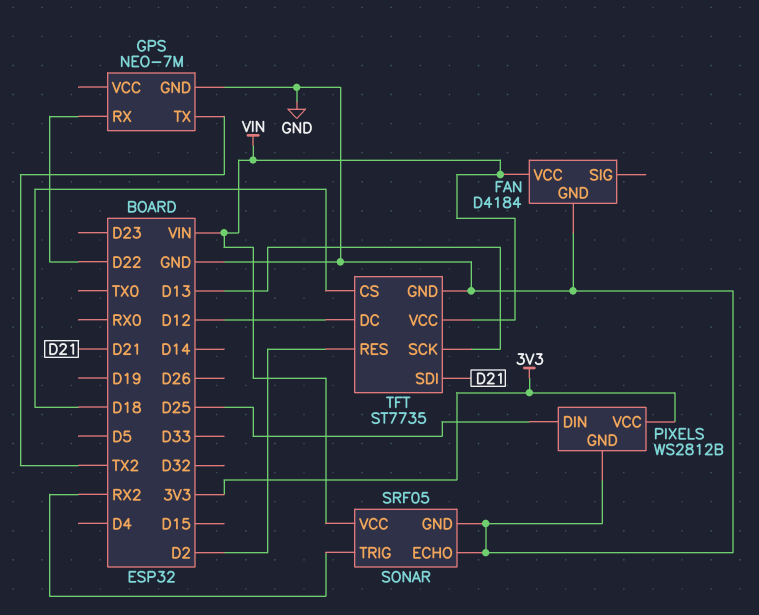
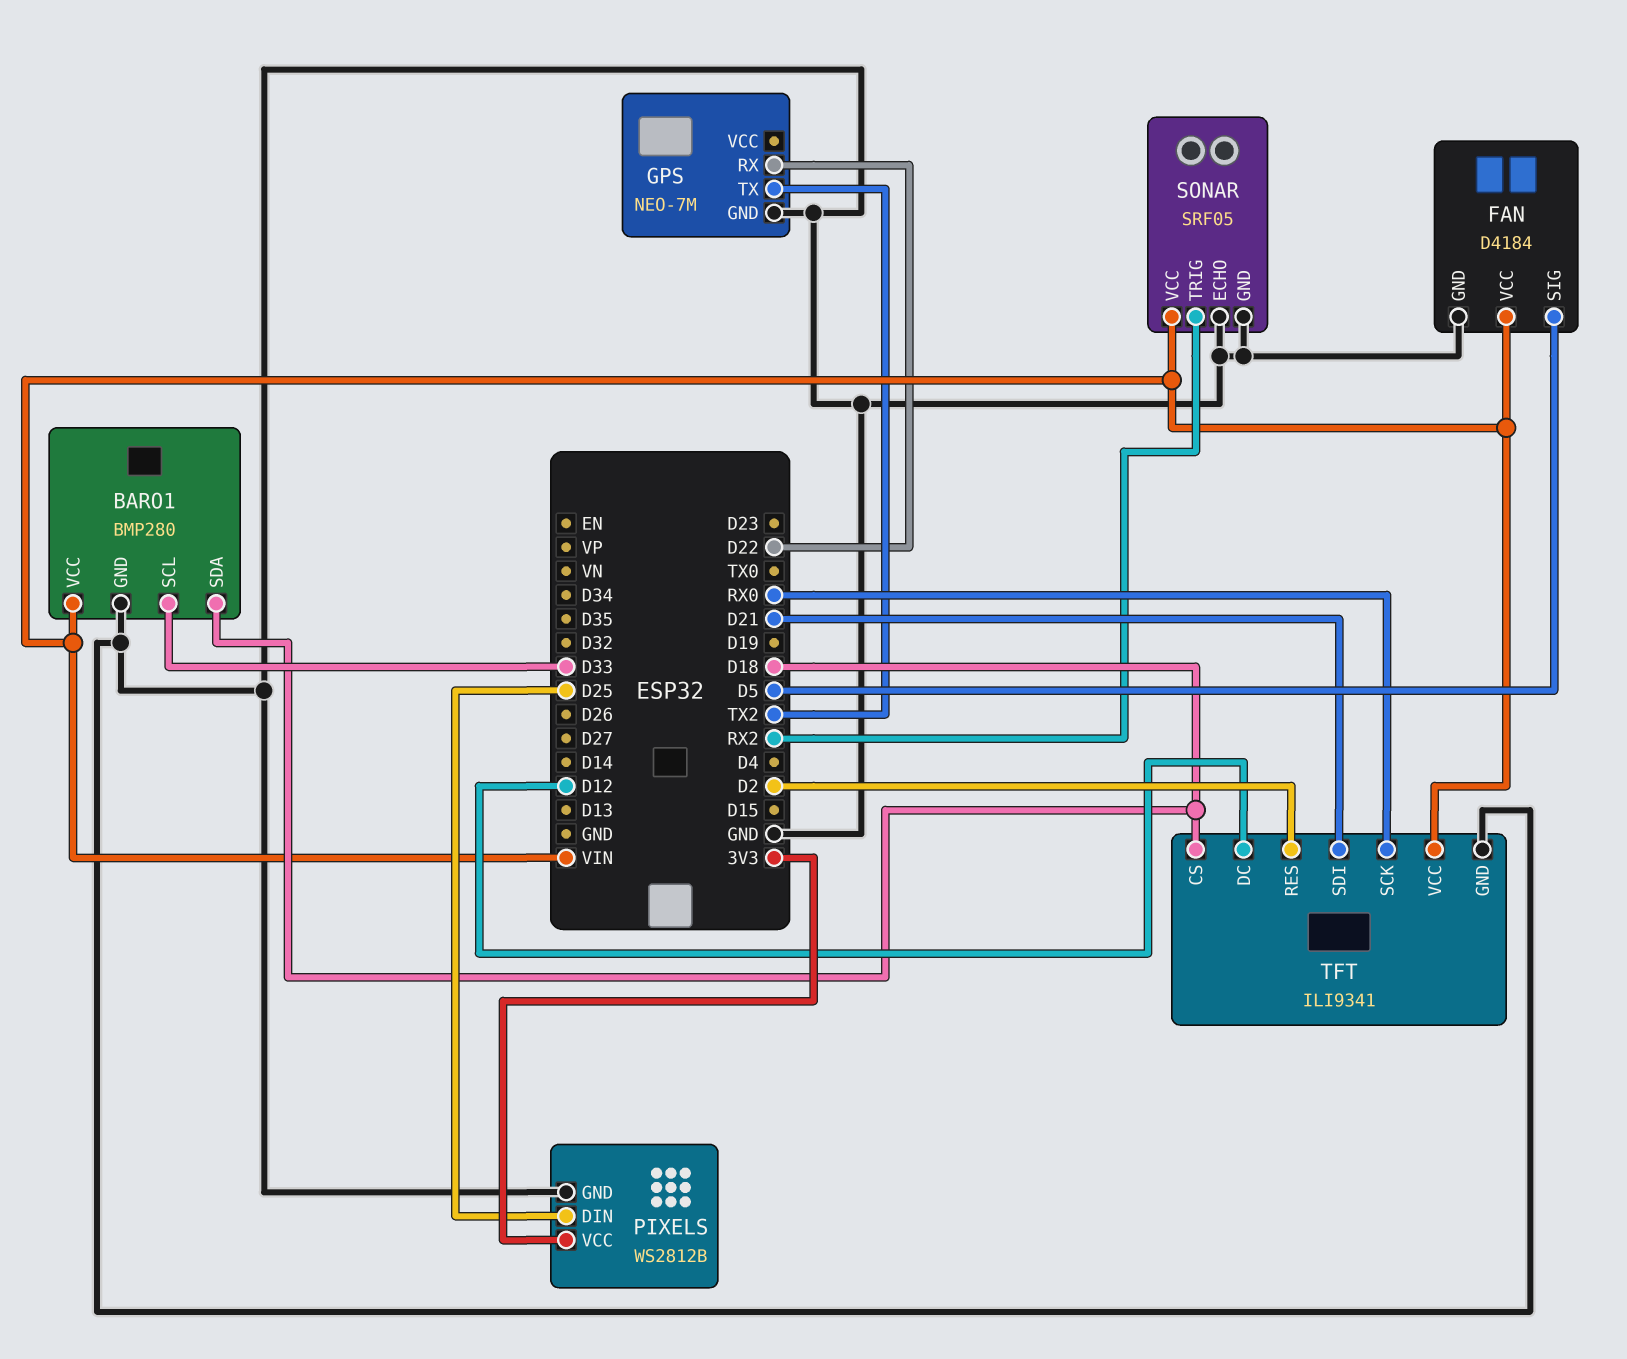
BARO1: none -> BMP280
BARO1 pin GND: none -> GND
BARO1 pin SCL: none -> D33
BARO1 pin SDA: none -> D18
BARO1 pin VCC: none -> VIN
FAN pin SIG: none -> D5
TFT: ST7735 -> ILI9341
TFT pin SCK: D13 -> RX0

